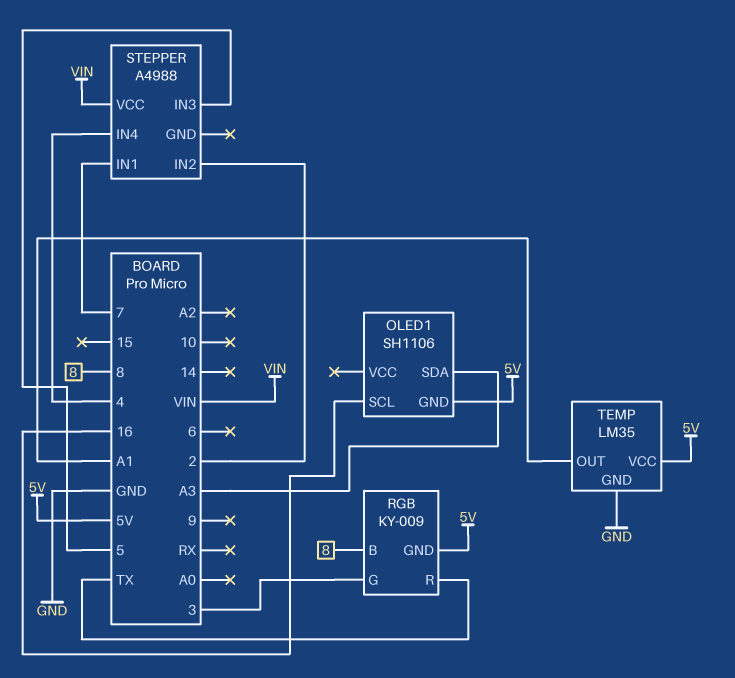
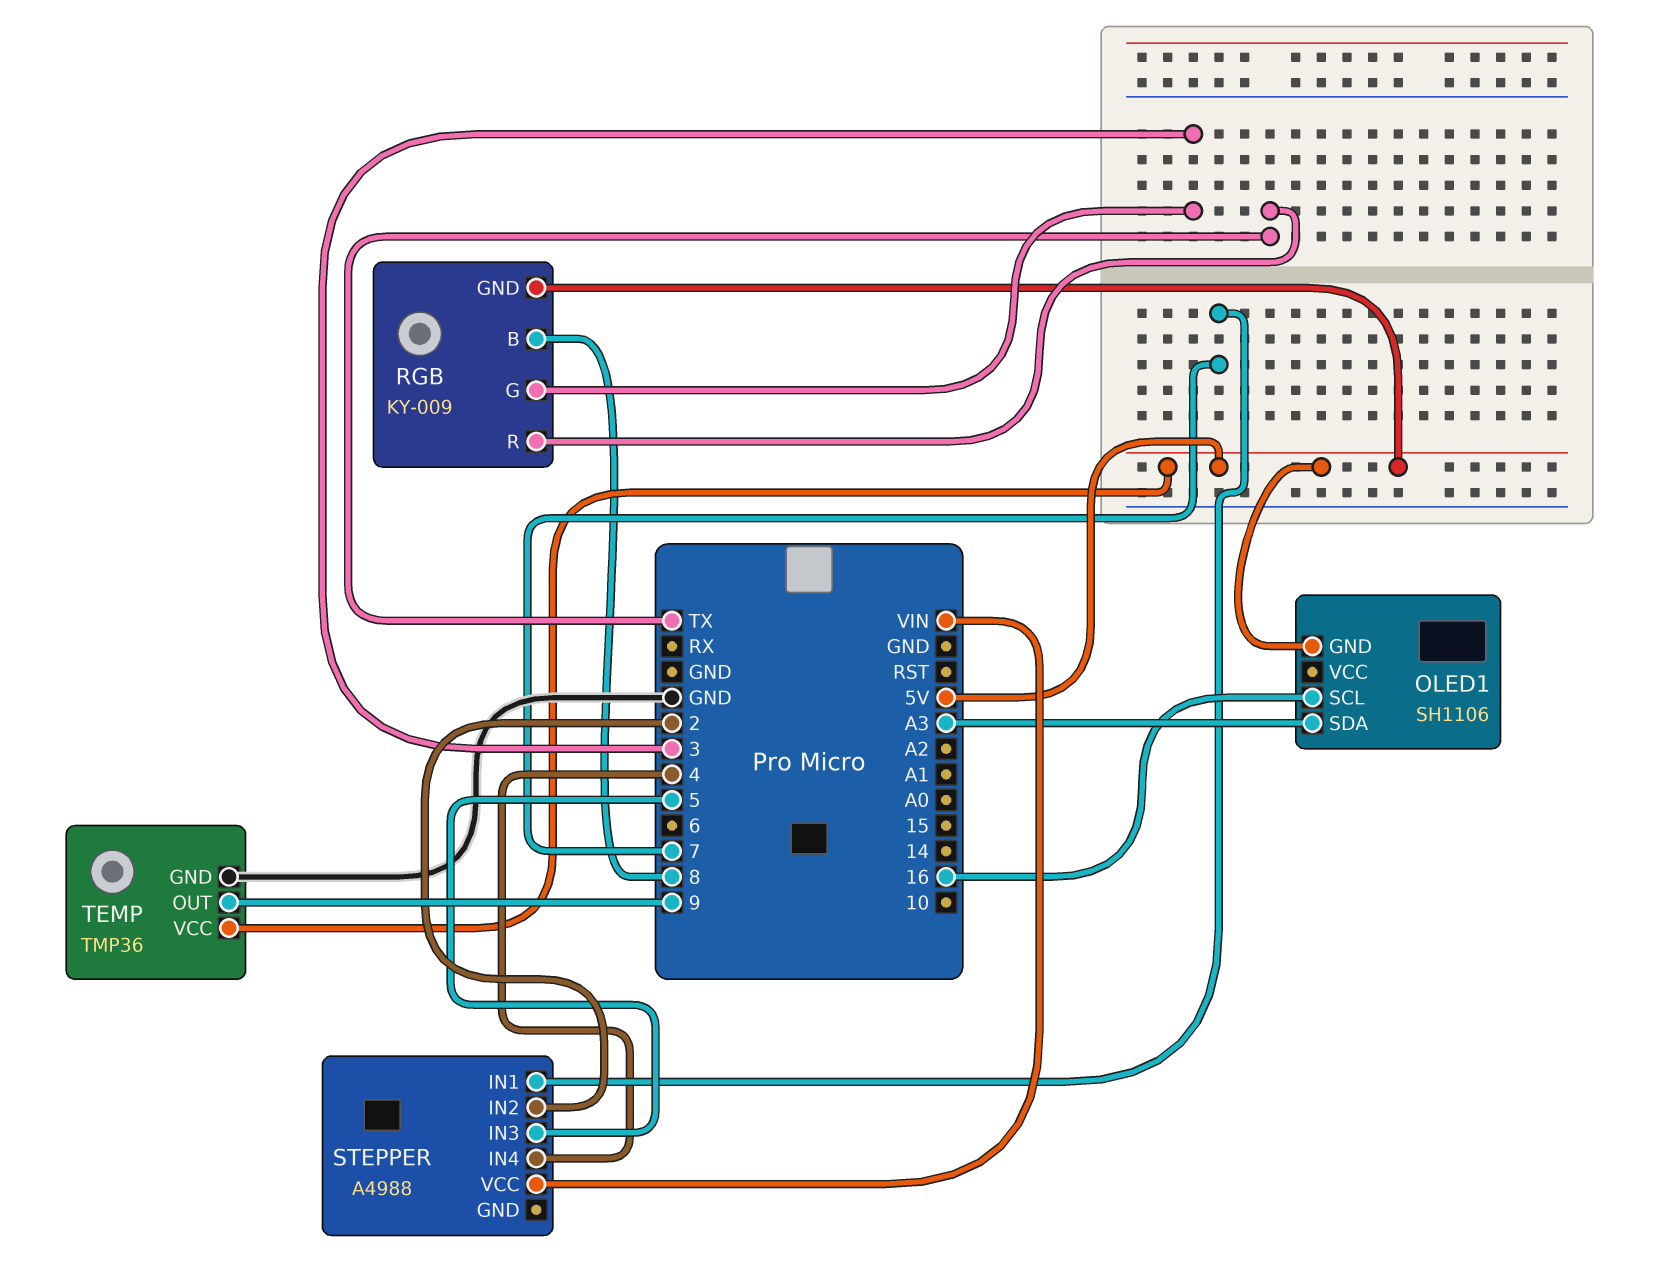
TEMP: LM35 -> TMP36
TEMP pin OUT: A1 -> 9

